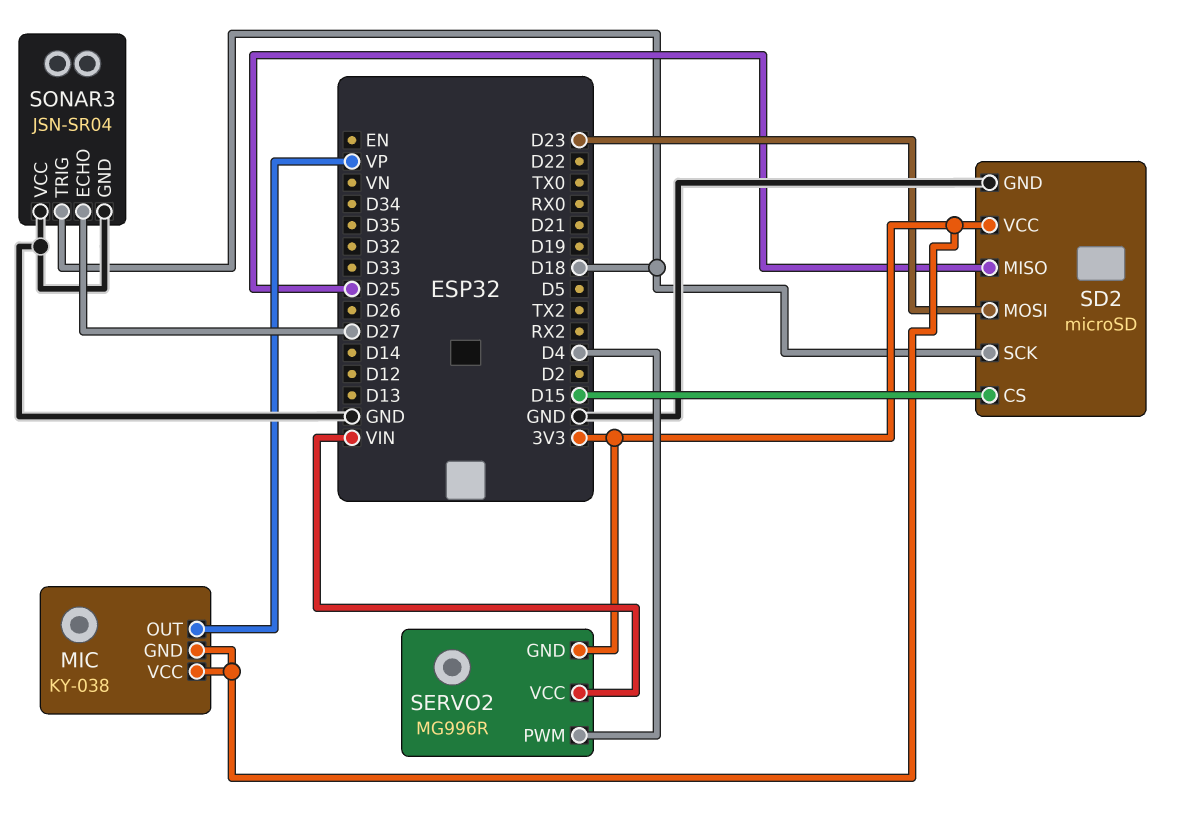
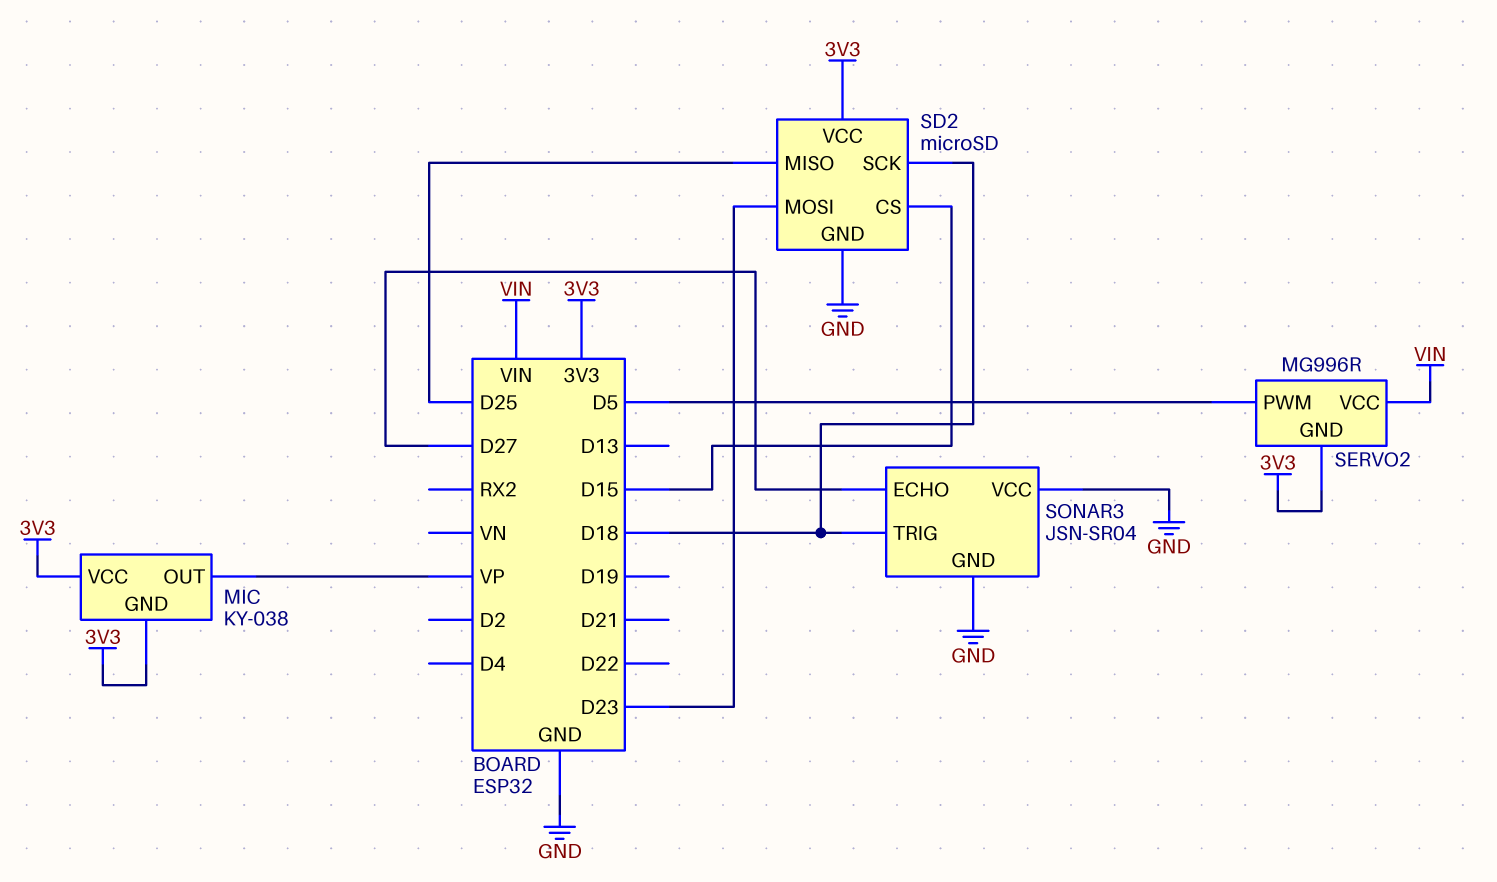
SERVO2 pin PWM: D4 -> D5

